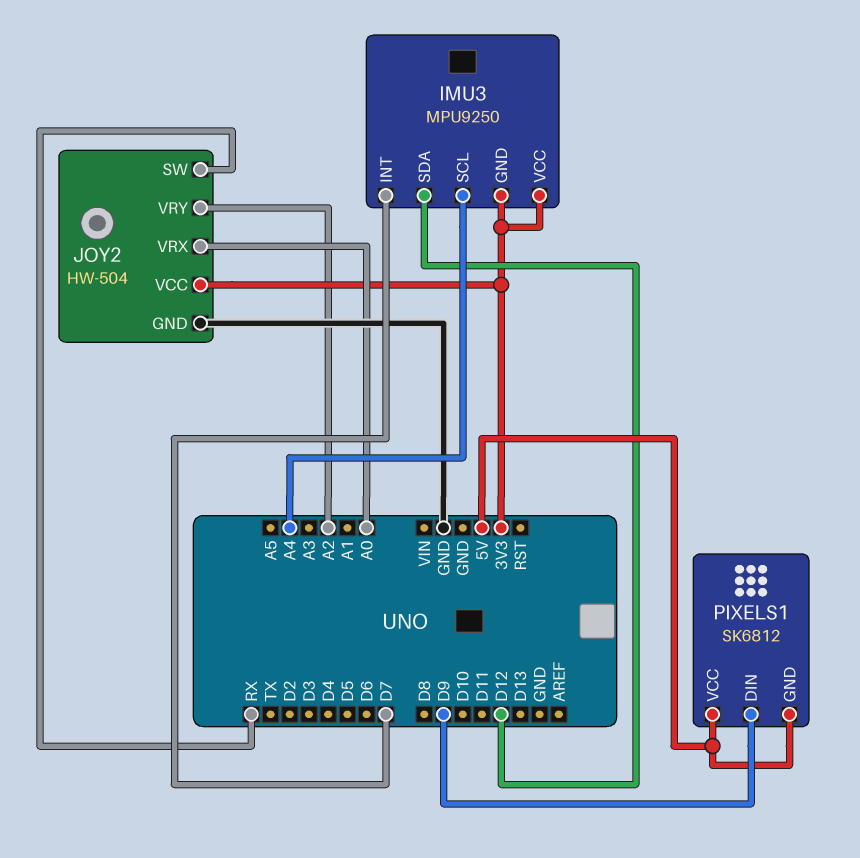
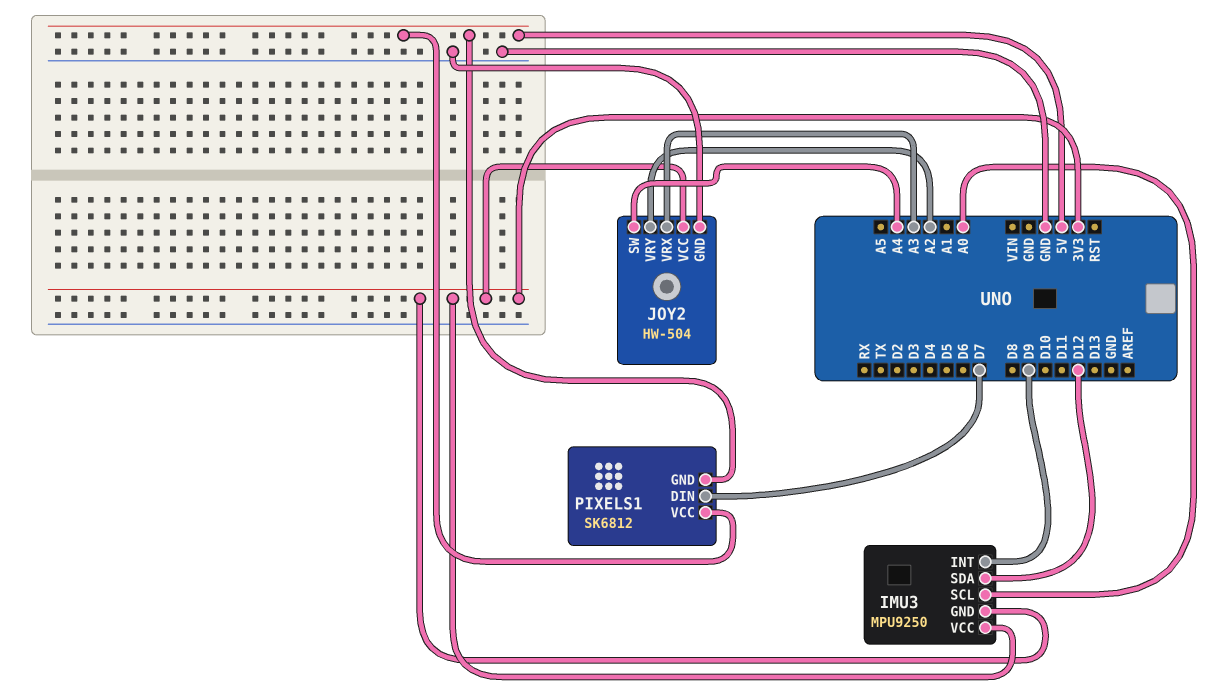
IMU3 pin INT: D7 -> D9
IMU3 pin SCL: A4 -> A0
JOY2 pin SW: RX -> A4
JOY2 pin VRX: A0 -> A3
PIXELS1 pin DIN: D9 -> D7

